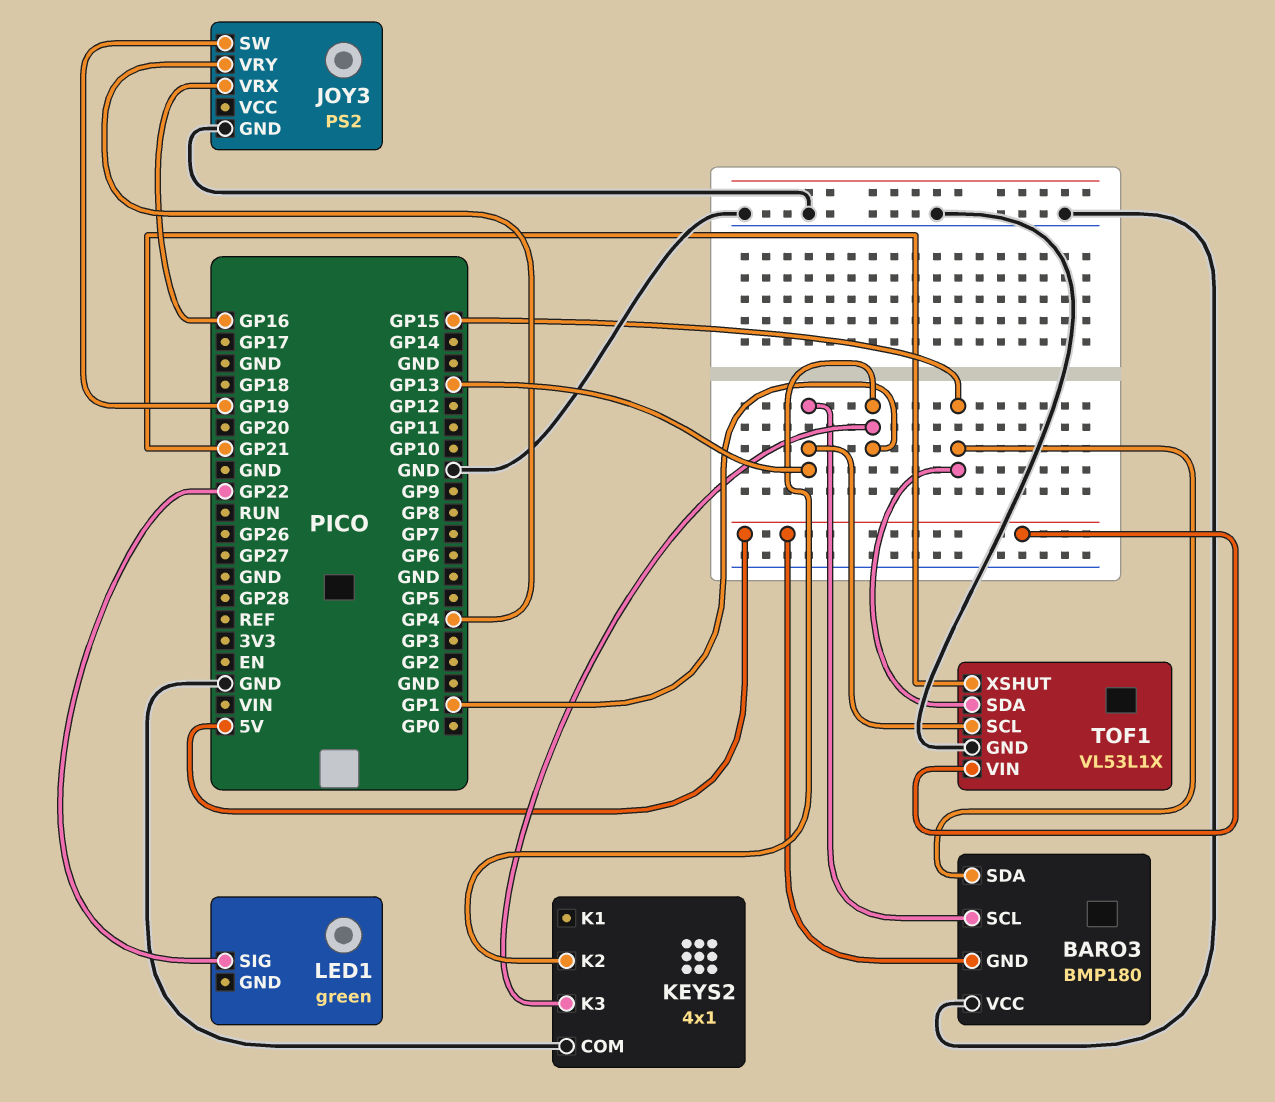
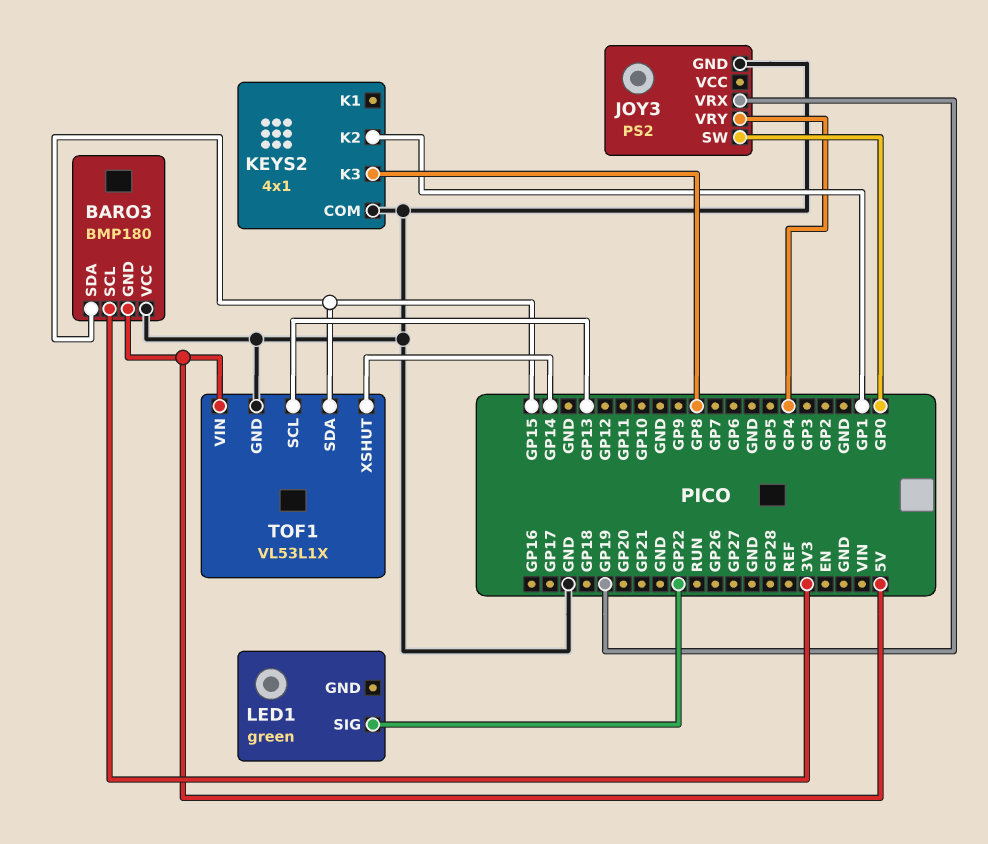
BARO3 pin SCL: GP13 -> 3V3
JOY3 pin SW: GP19 -> GP0
JOY3 pin VRX: GP16 -> GP19
KEYS2 pin K3: GP1 -> GP8
TOF1 pin XSHUT: GP21 -> GP14

